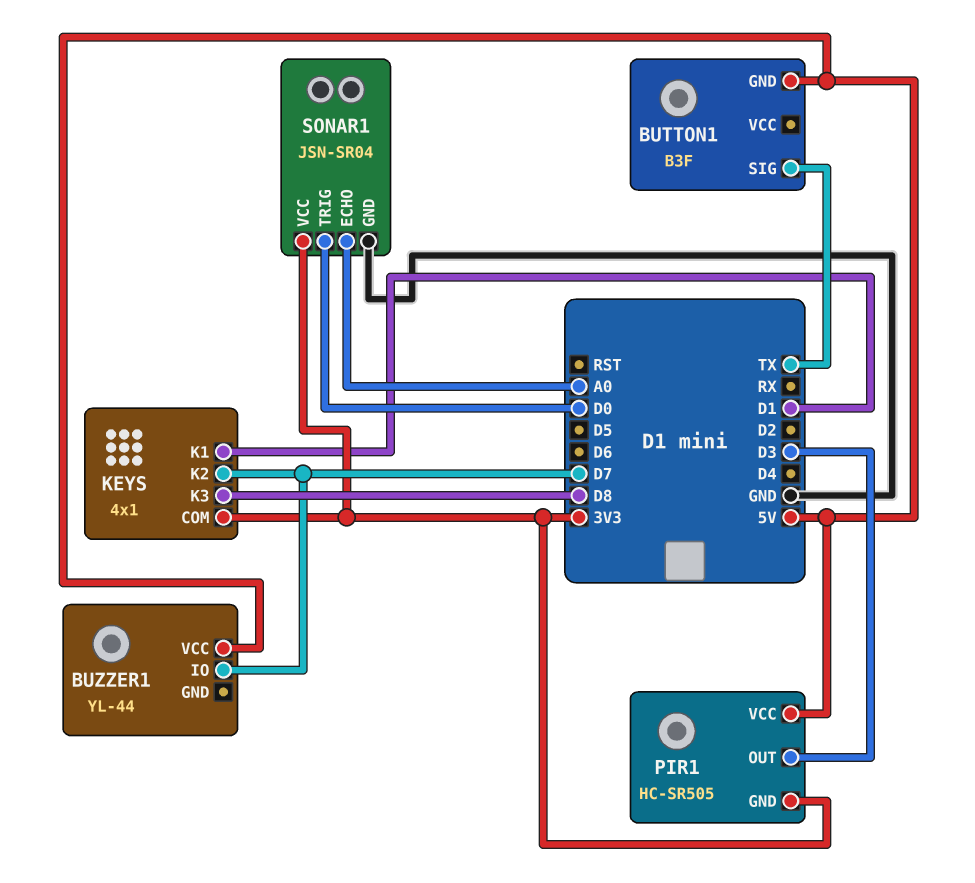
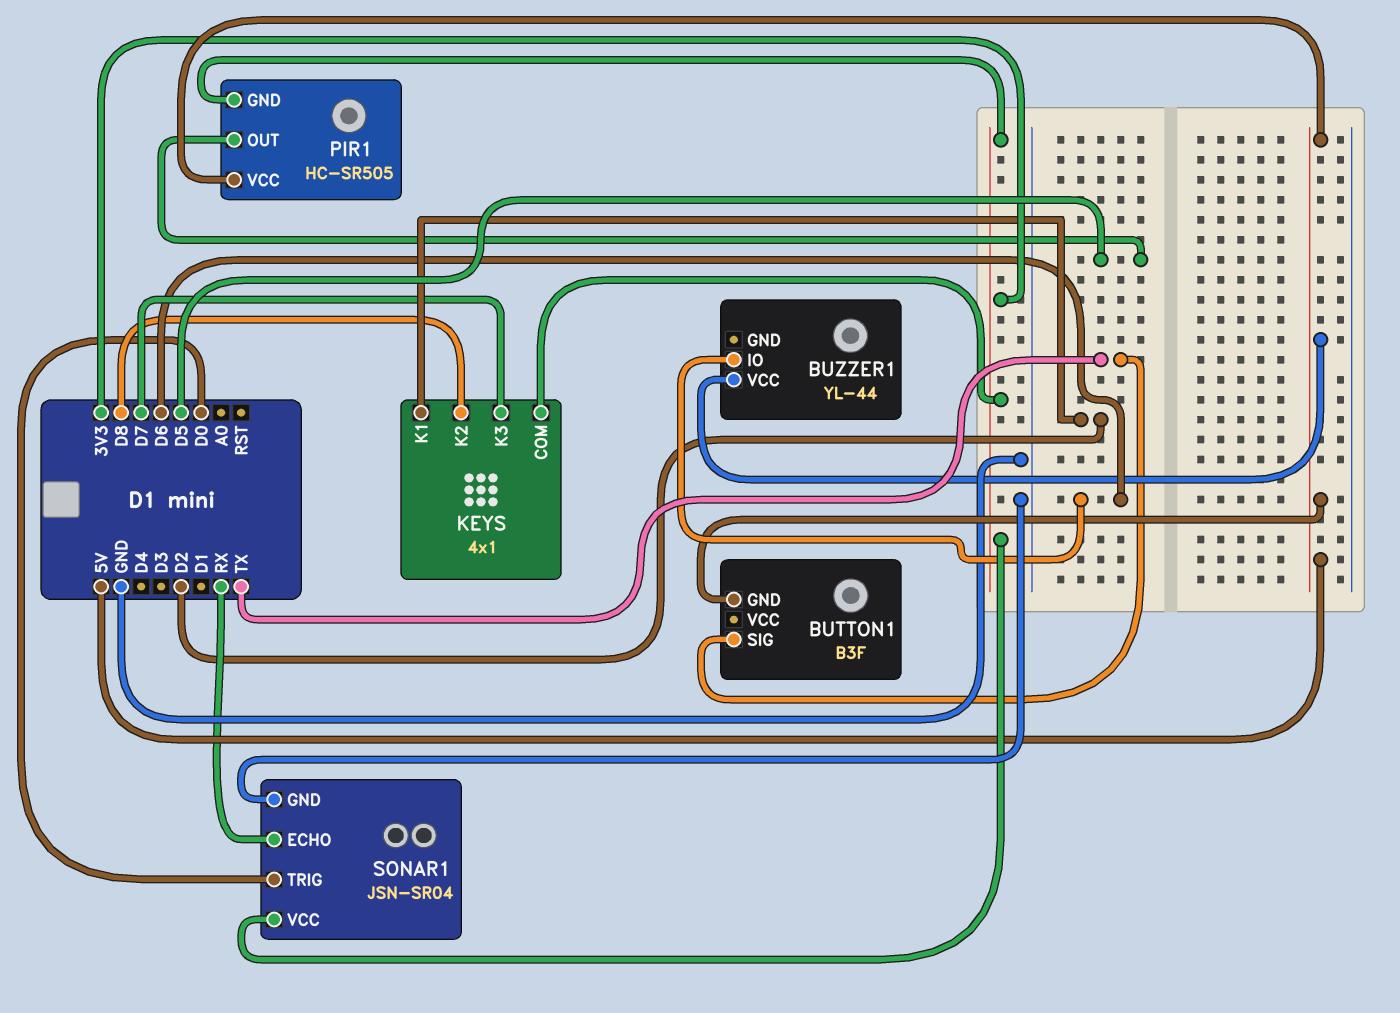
BUZZER1 pin IO: D7 -> D6
KEYS pin K1: D1 -> D2
KEYS pin K2: D7 -> D8
KEYS pin K3: D8 -> D7
PIR1 pin OUT: D3 -> D5
SONAR1 pin ECHO: A0 -> RX

